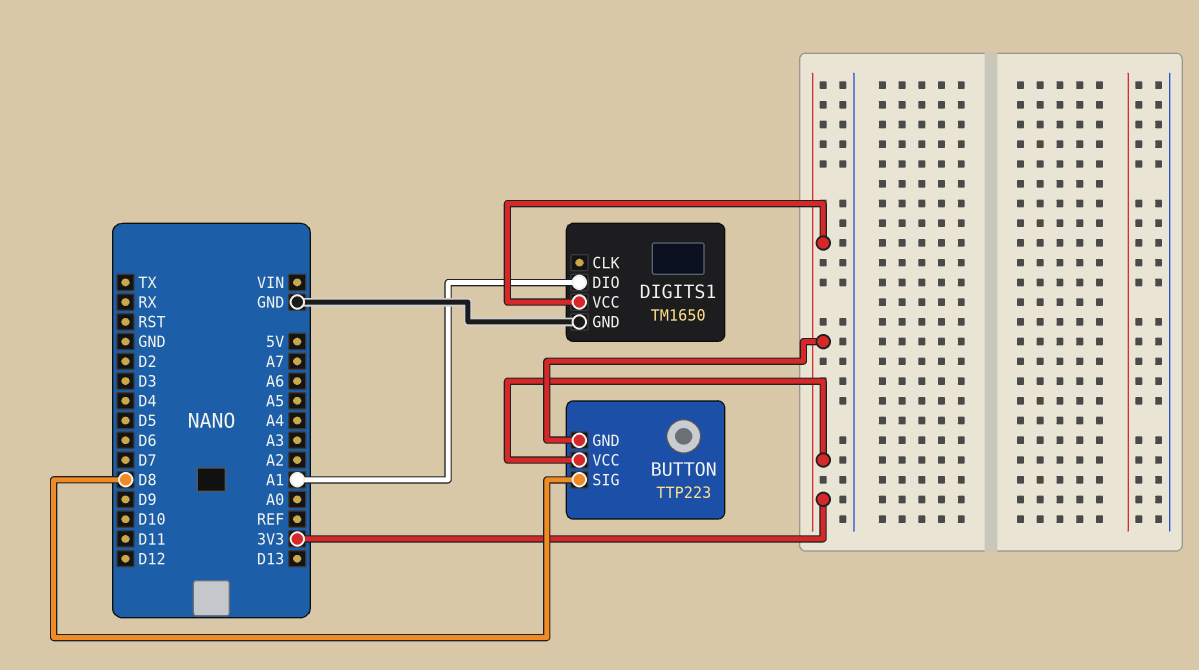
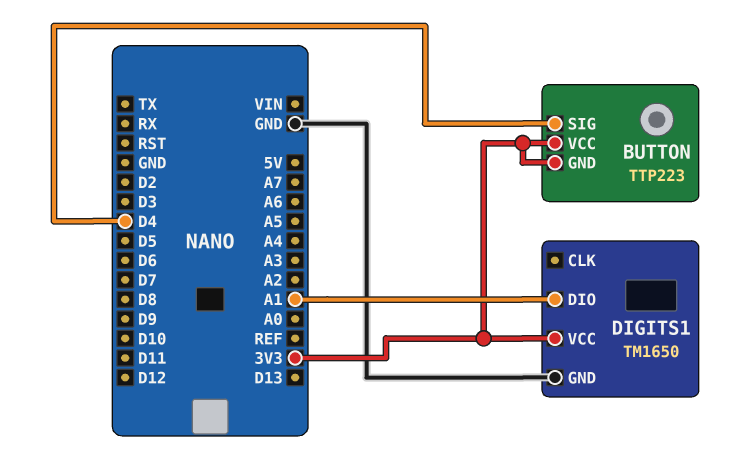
BUTTON pin SIG: D8 -> D4

